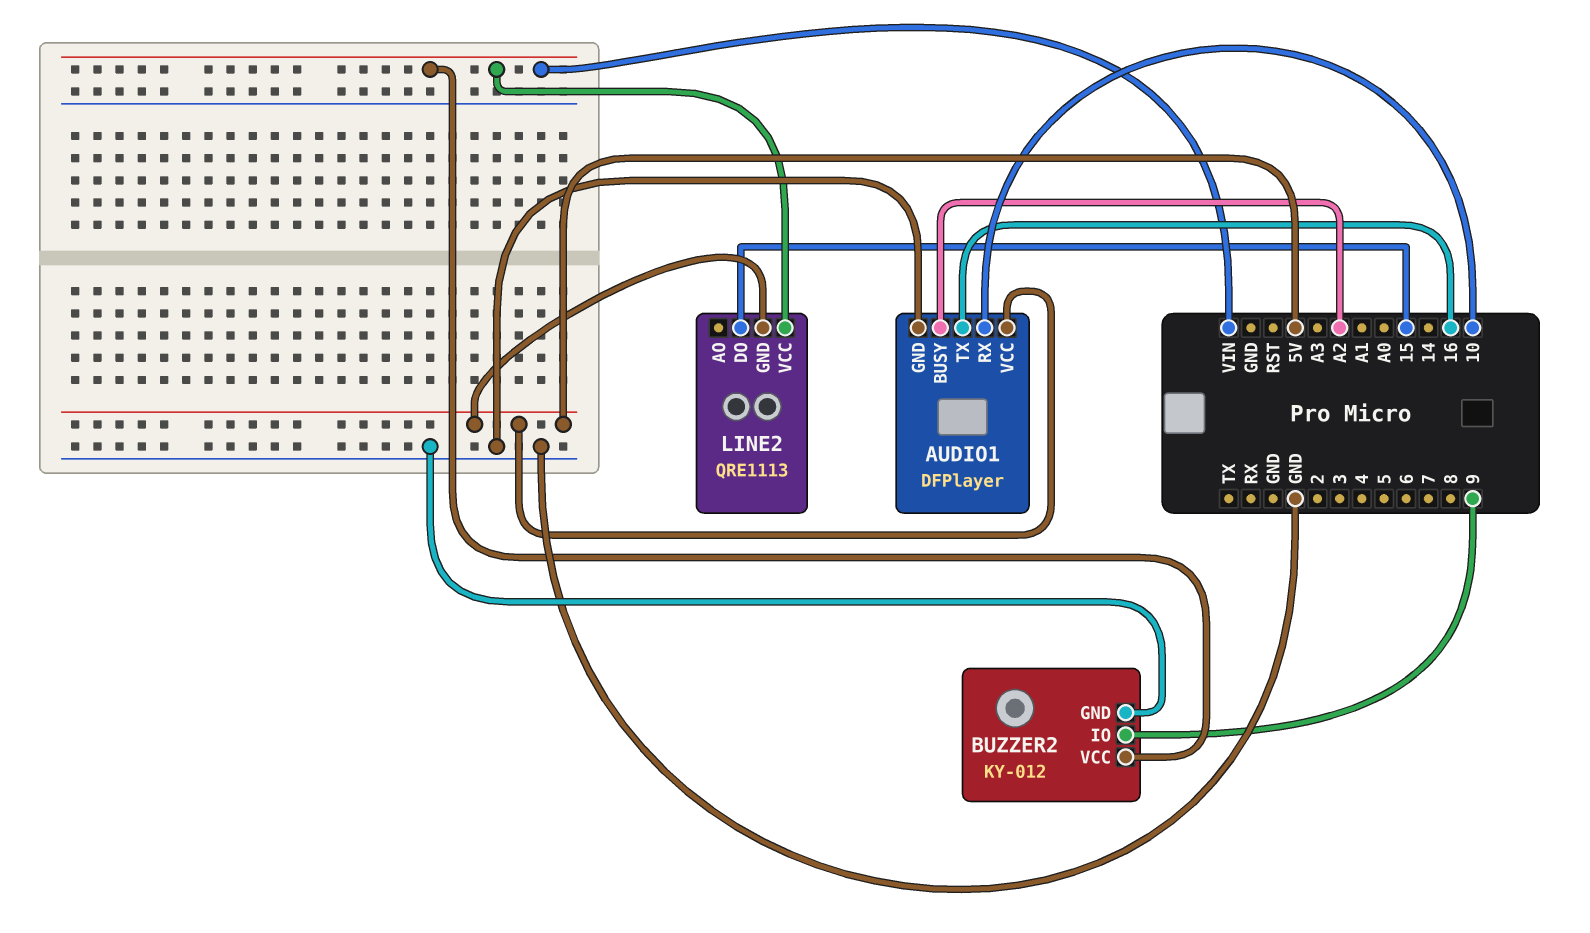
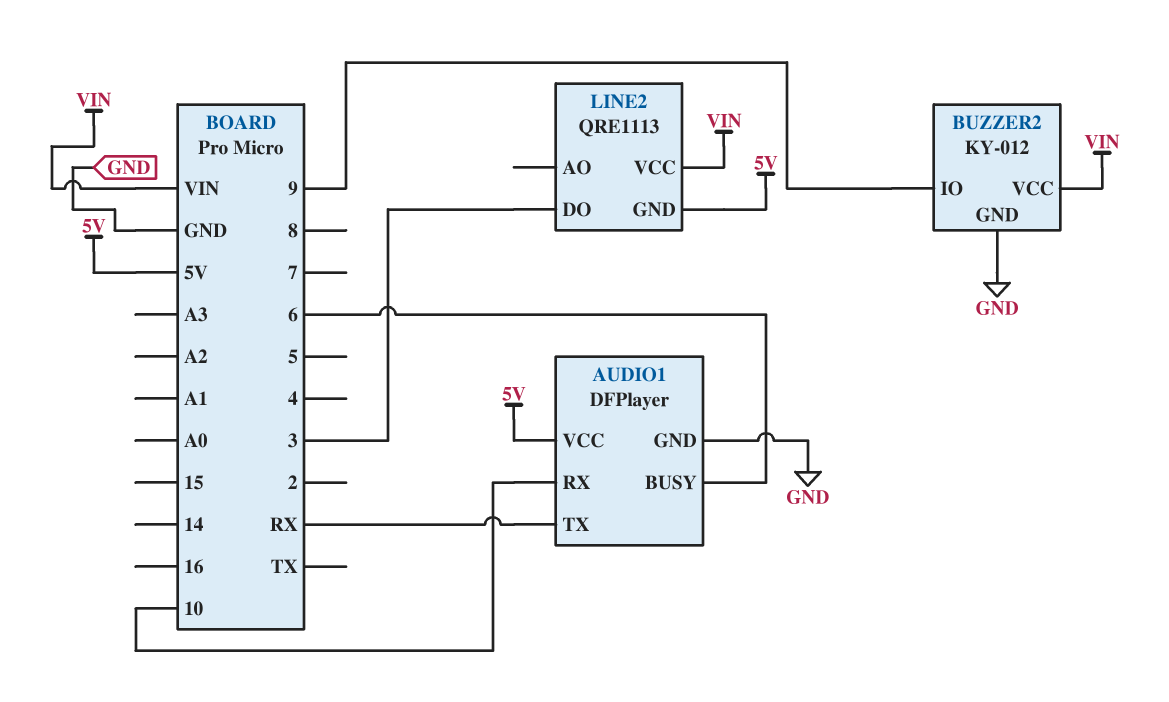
AUDIO1 pin BUSY: A2 -> 6
AUDIO1 pin TX: 16 -> RX
LINE2 pin DO: 15 -> 3

